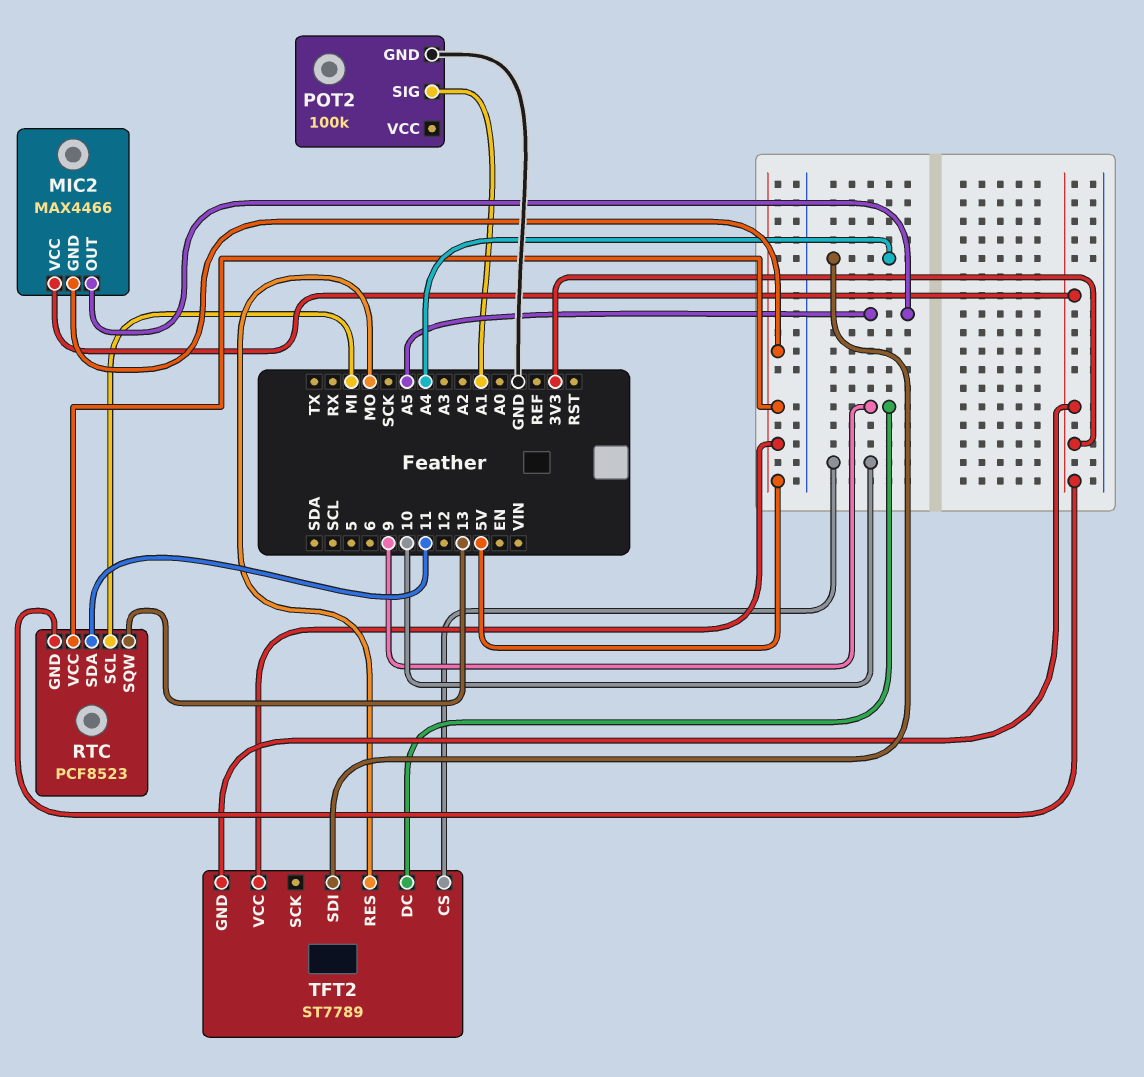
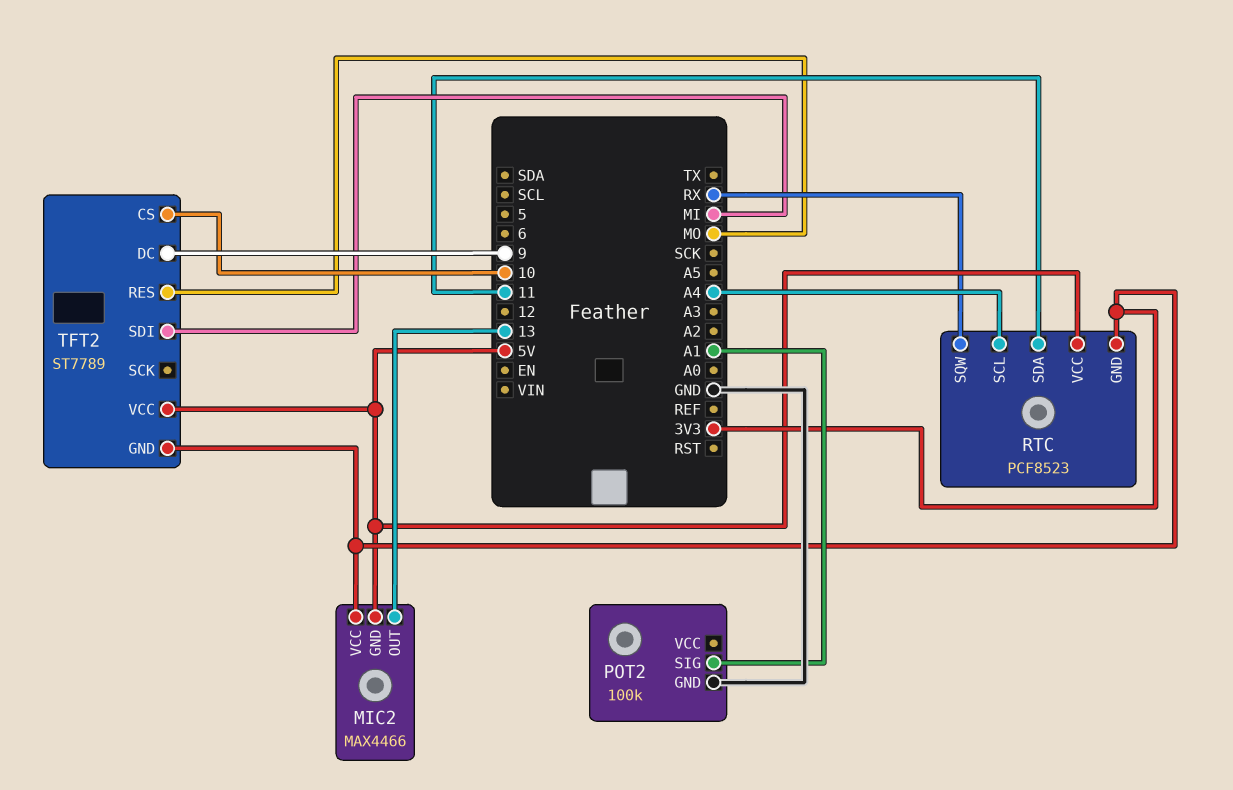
MIC2 pin OUT: A5 -> 13
RTC pin SCL: MI -> A4
RTC pin SQW: 13 -> RX
TFT2 pin SDI: A4 -> MI

